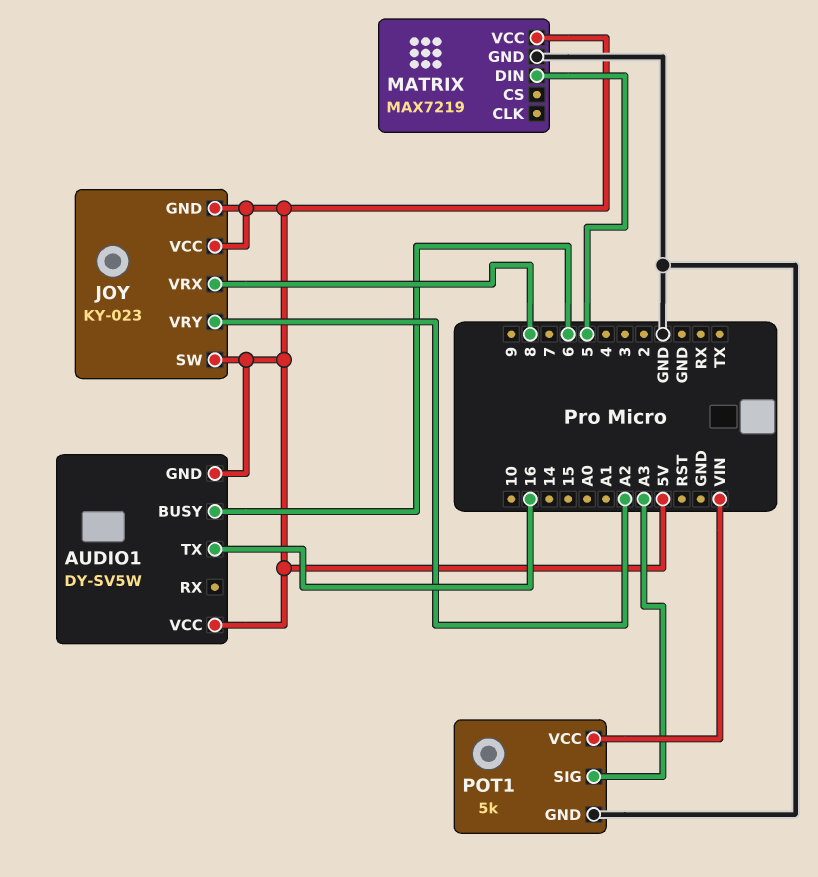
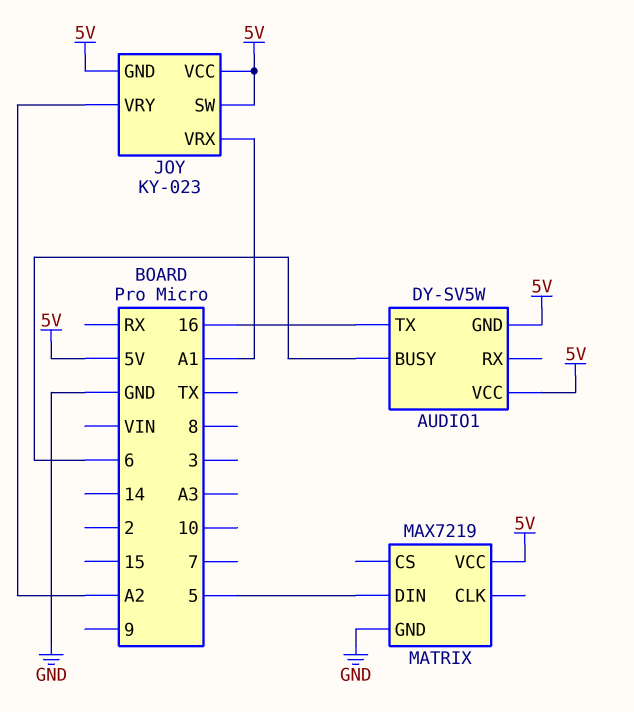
JOY pin VRX: 8 -> A1
POT1: 5k -> none
POT1 pin GND: GND -> none
POT1 pin SIG: A3 -> none
POT1 pin VCC: VIN -> none

